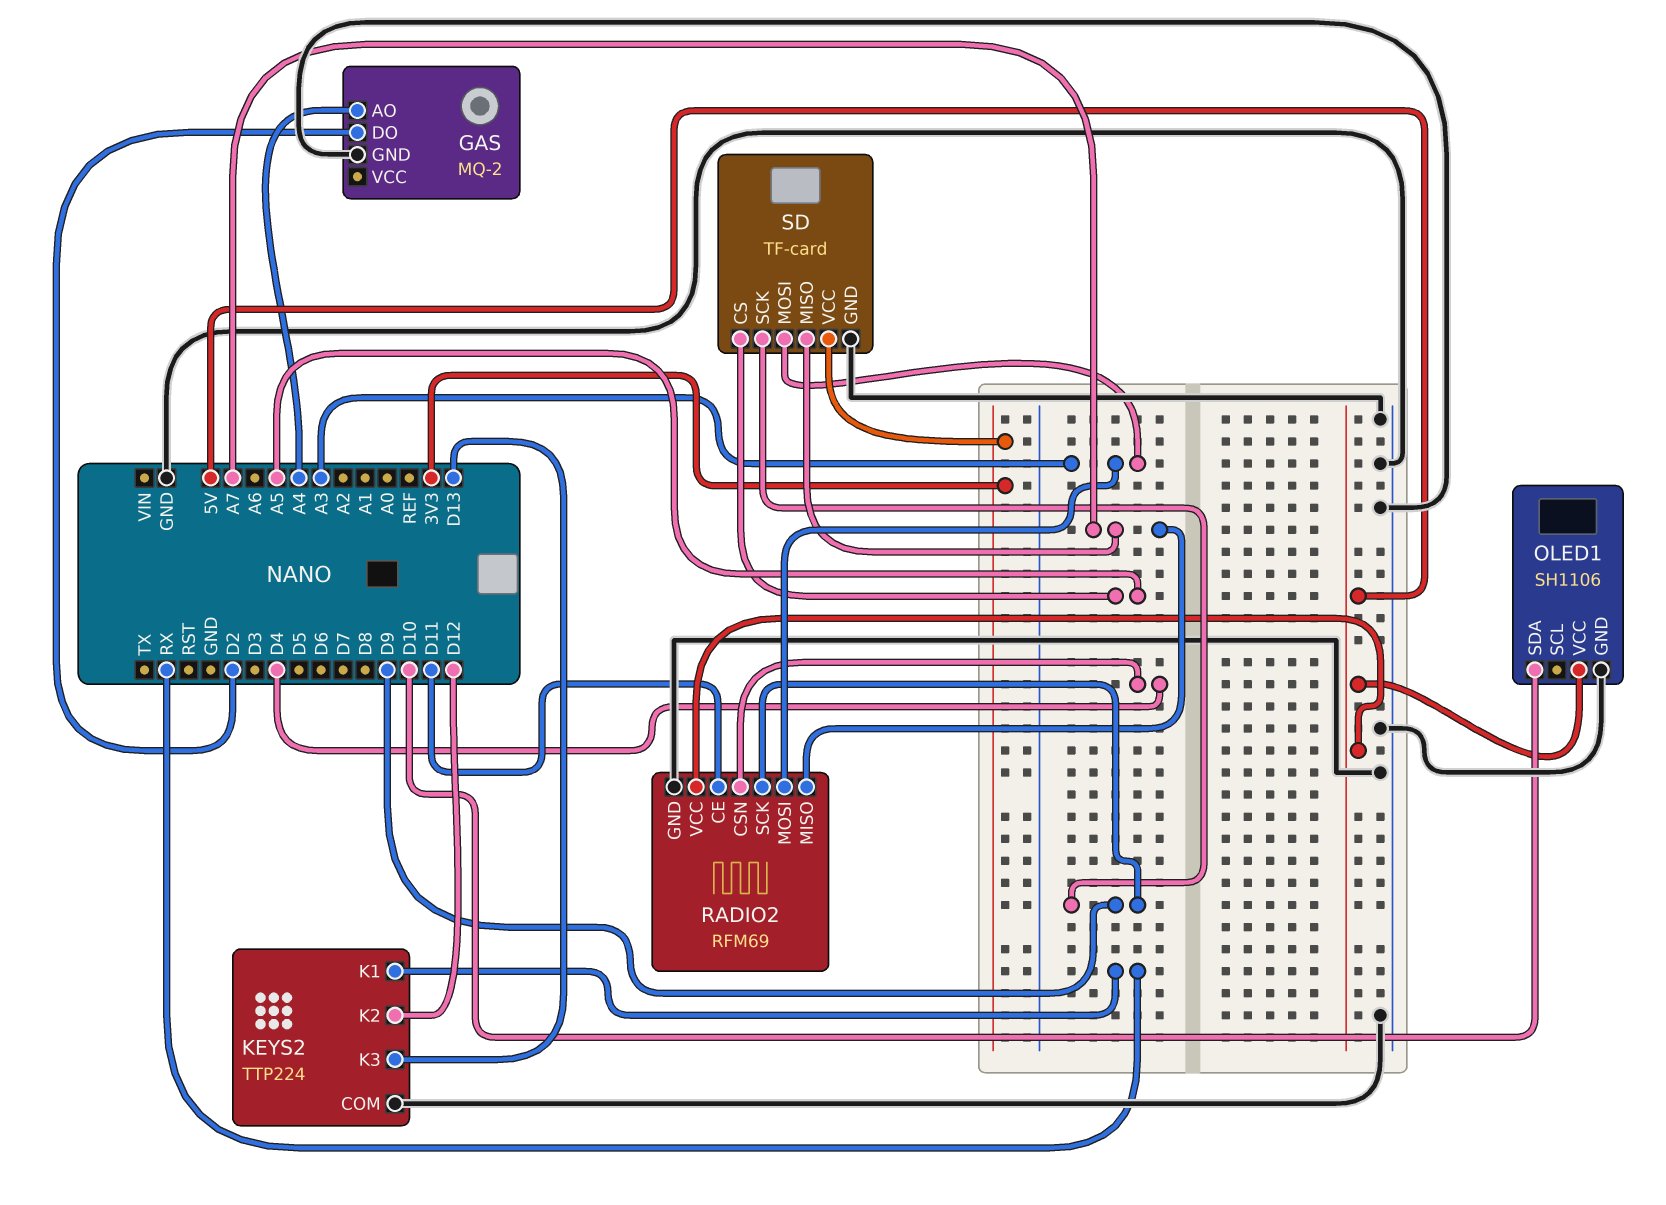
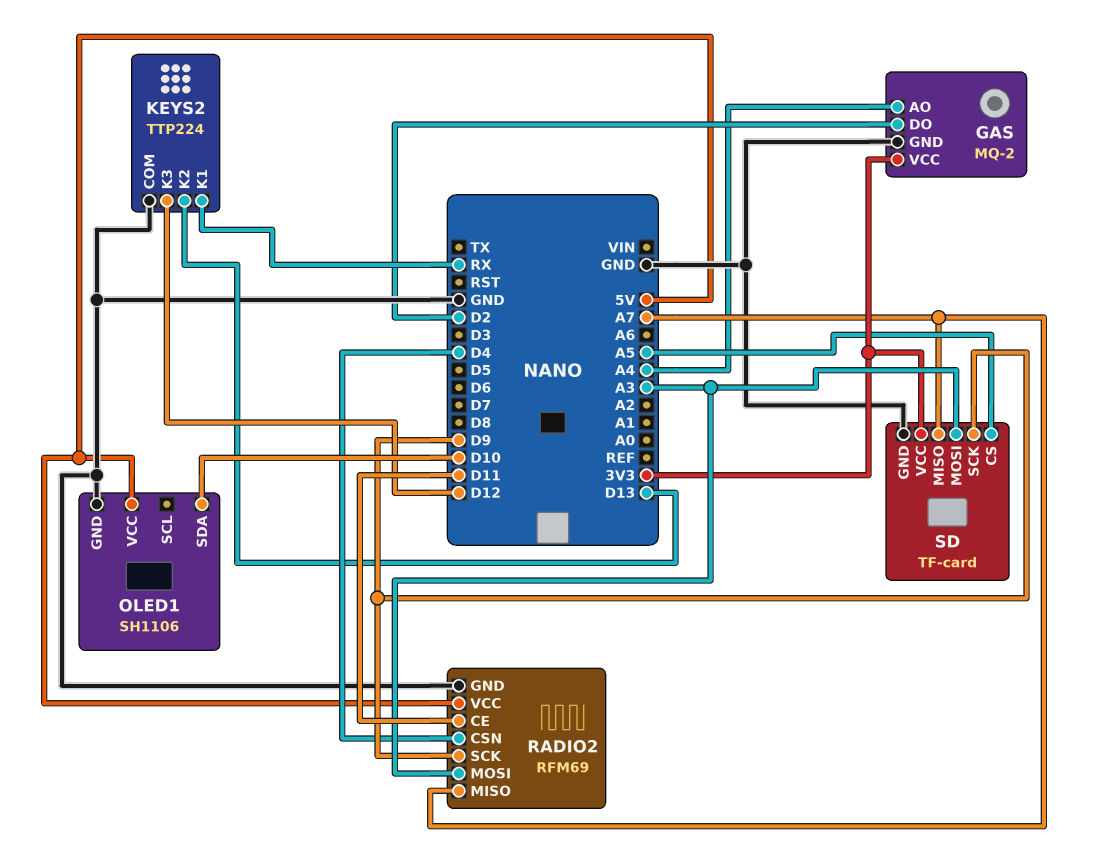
GAS pin VCC: none -> 3V3
KEYS2 pin K2: D12 -> D13
KEYS2 pin K3: D13 -> D12

